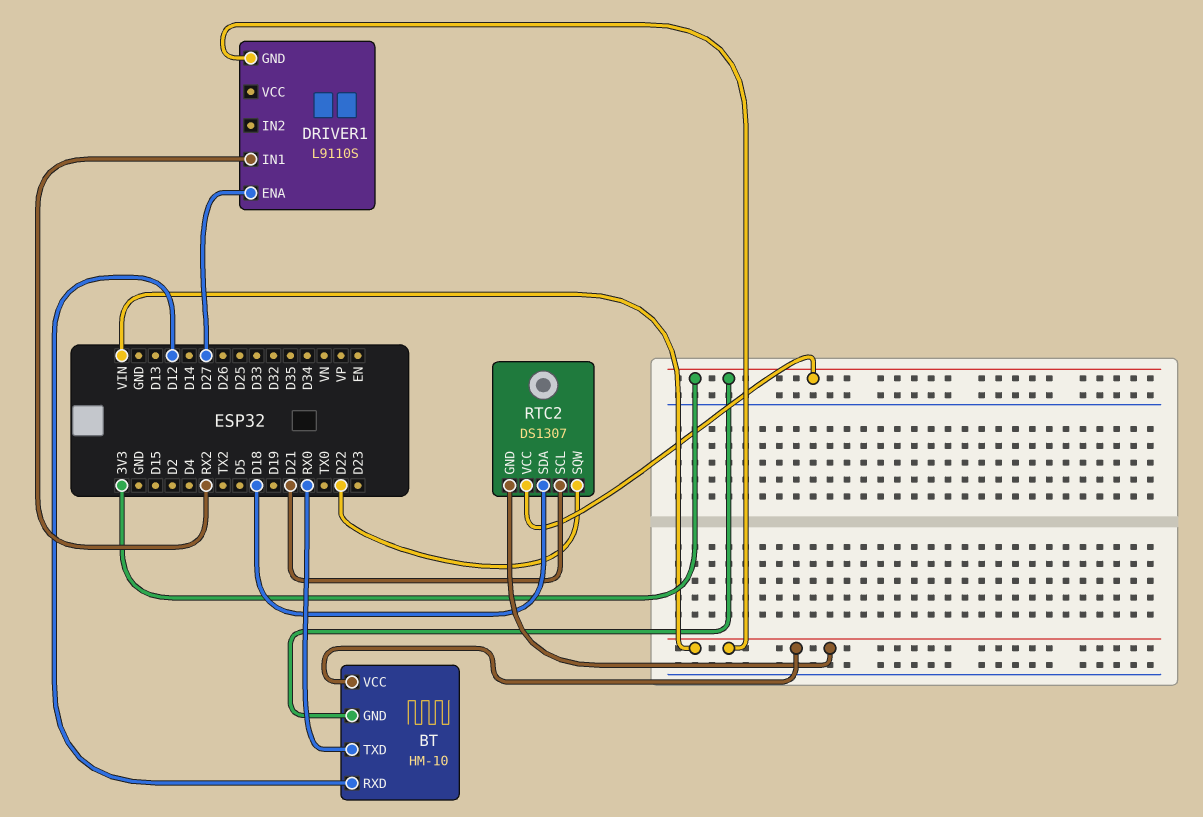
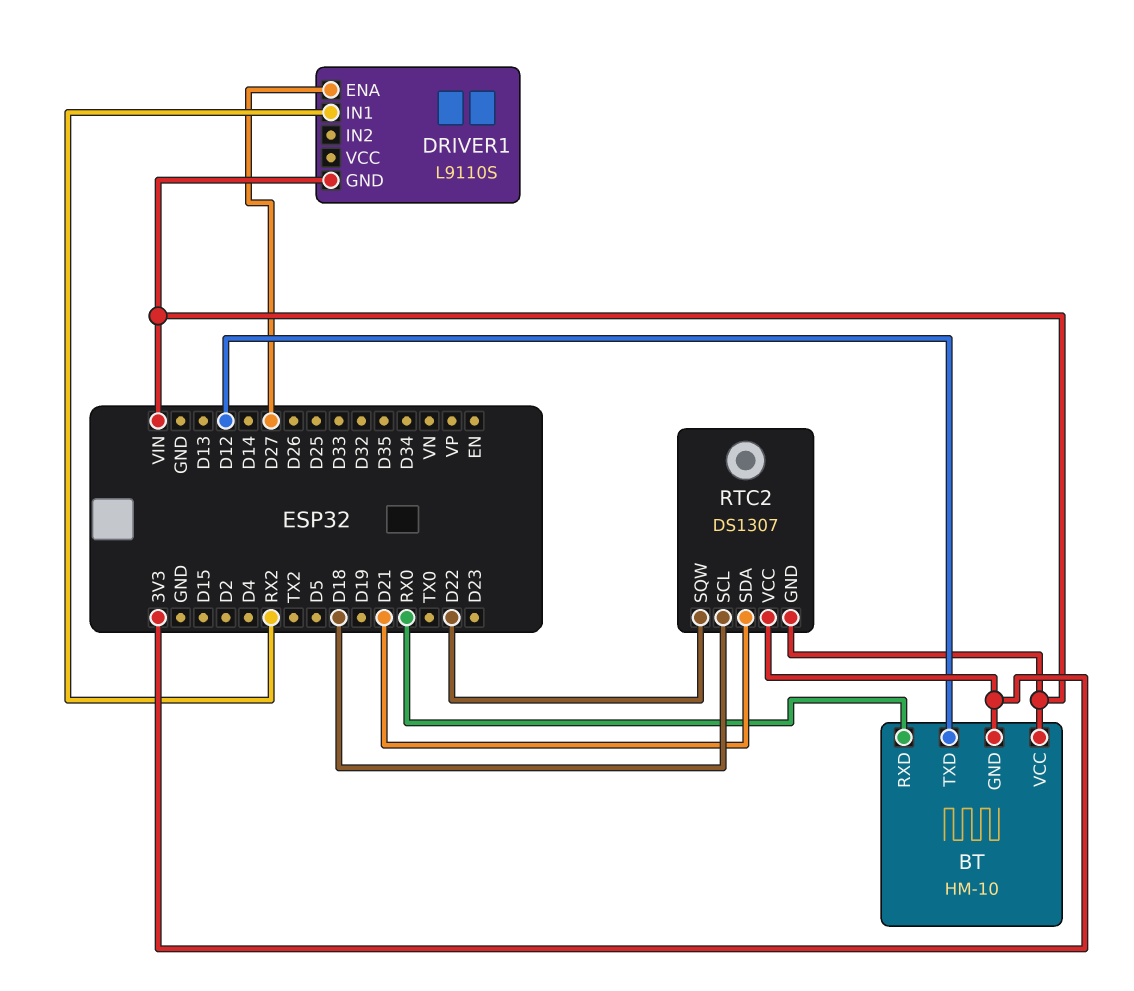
BT pin RXD: D12 -> RX0
BT pin TXD: RX0 -> D12
RTC2 pin SCL: D21 -> D18
RTC2 pin SDA: D18 -> D21

